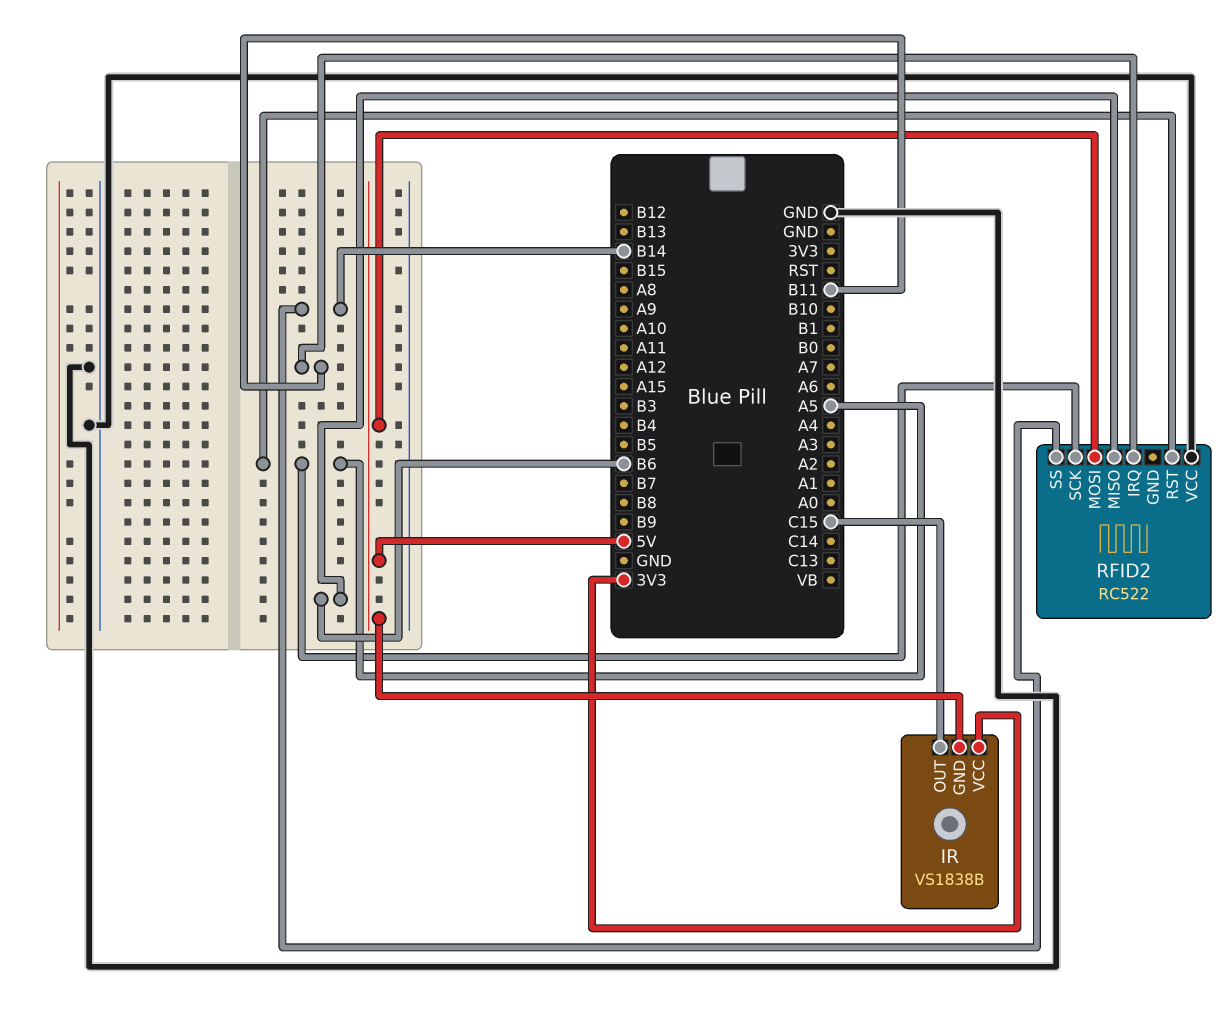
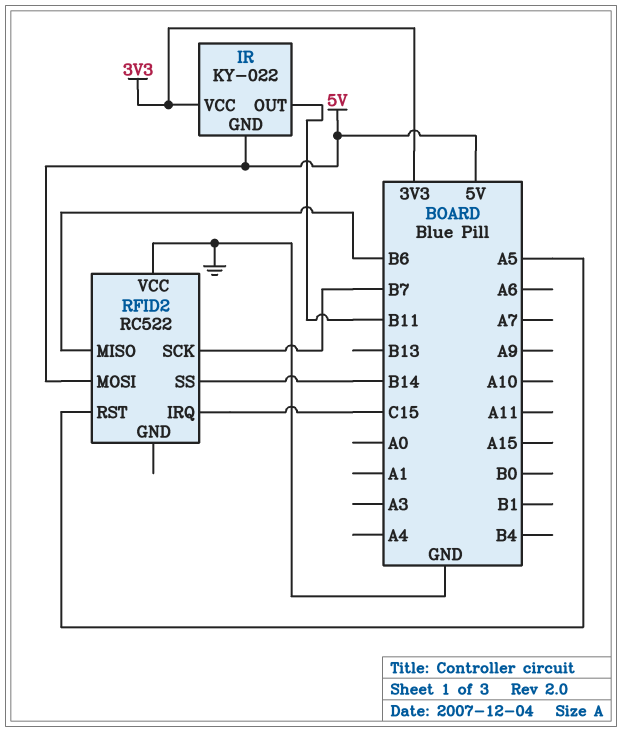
IR: VS1838B -> KY-022
IR pin OUT: C15 -> B11
RFID2 pin IRQ: B11 -> C15
RFID2 pin SCK: A5 -> B7

